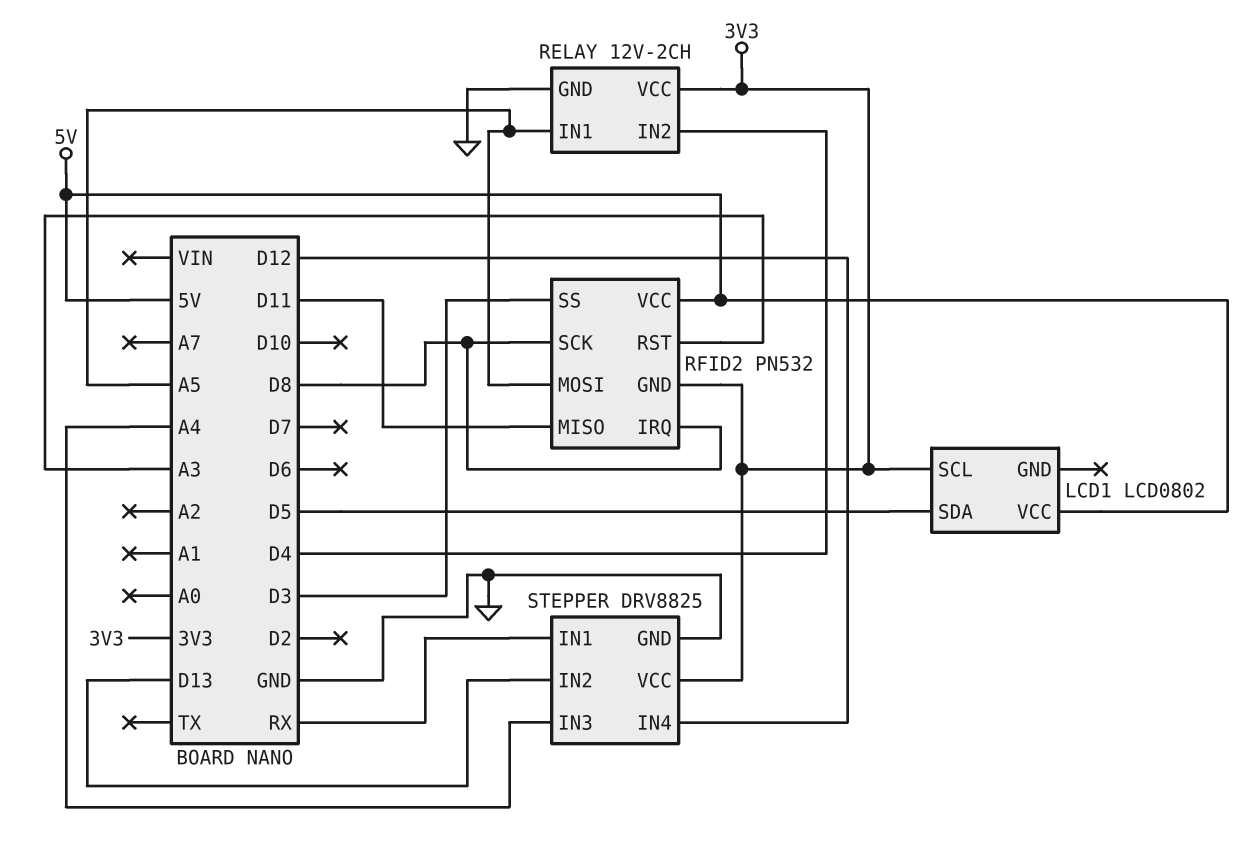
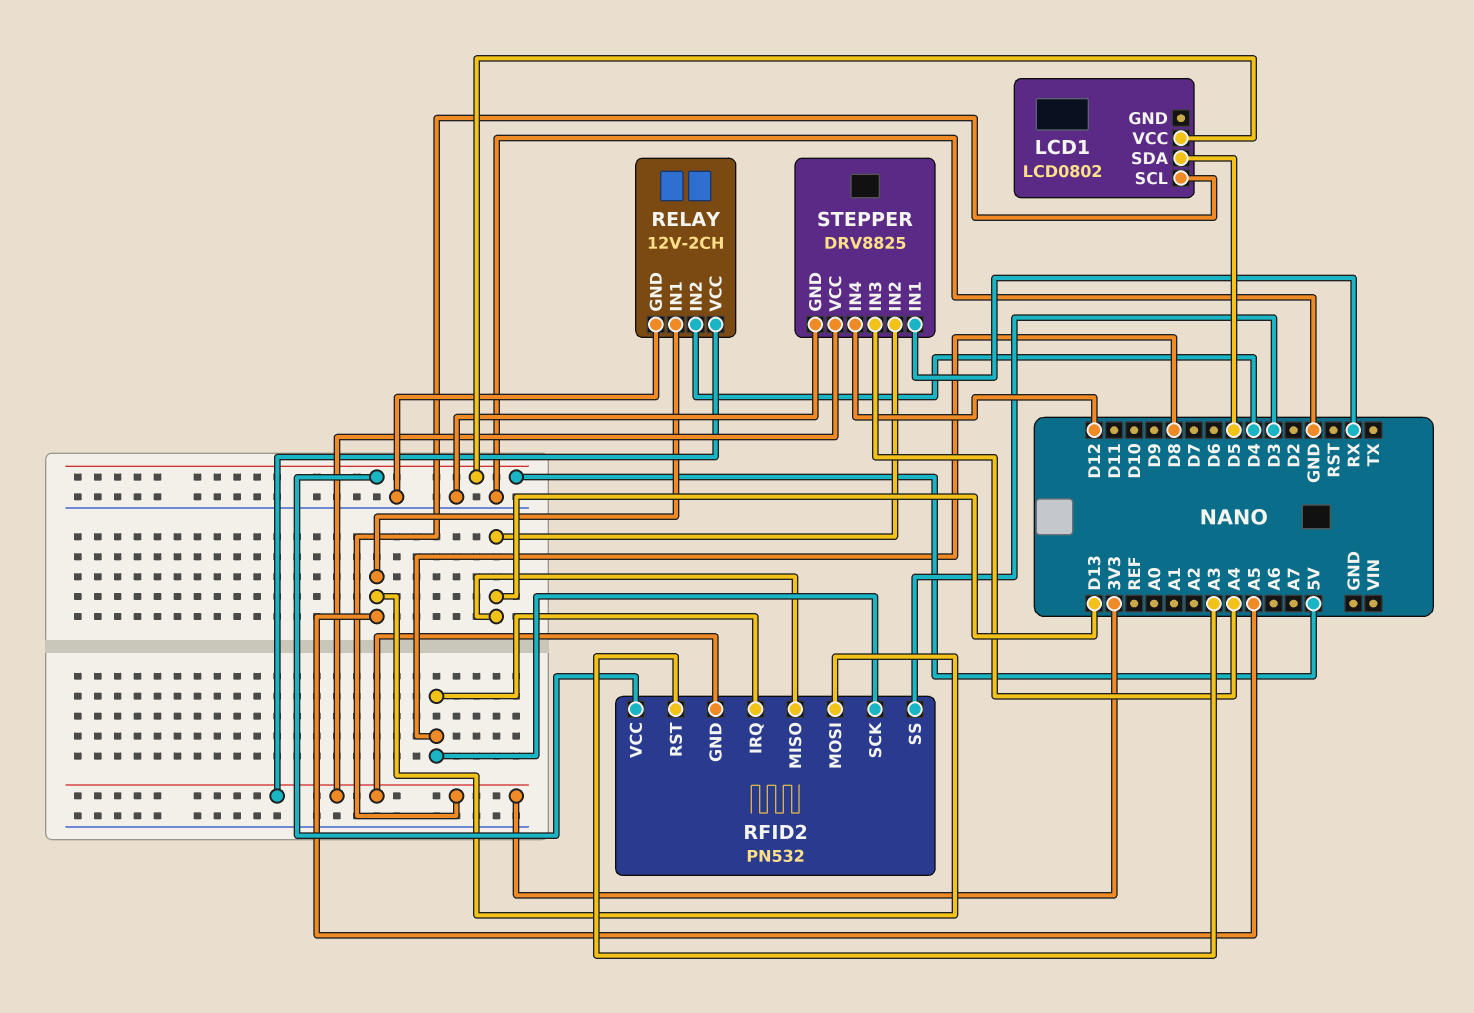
RFID2 pin MISO: D11 -> D13

